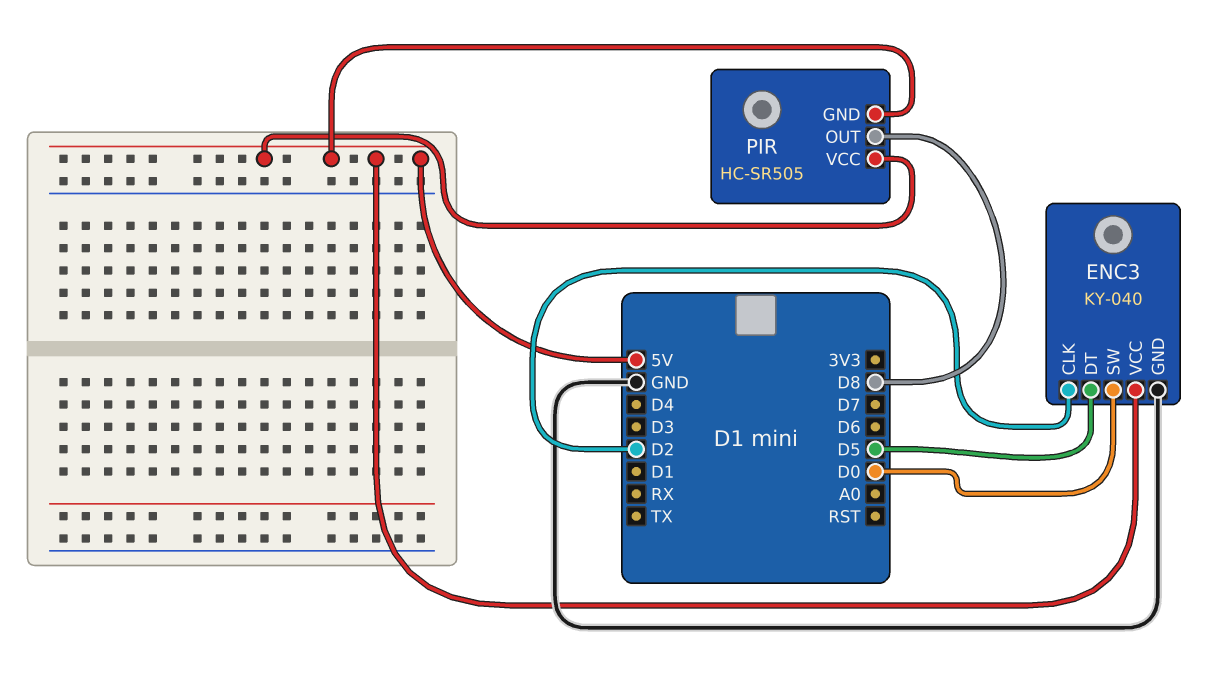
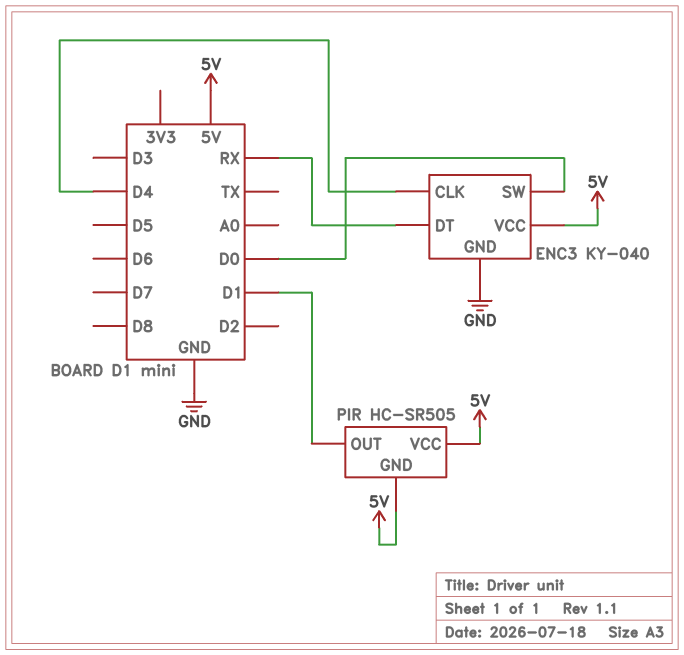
ENC3 pin CLK: D2 -> D4
ENC3 pin DT: D5 -> RX
PIR pin OUT: D8 -> D1

